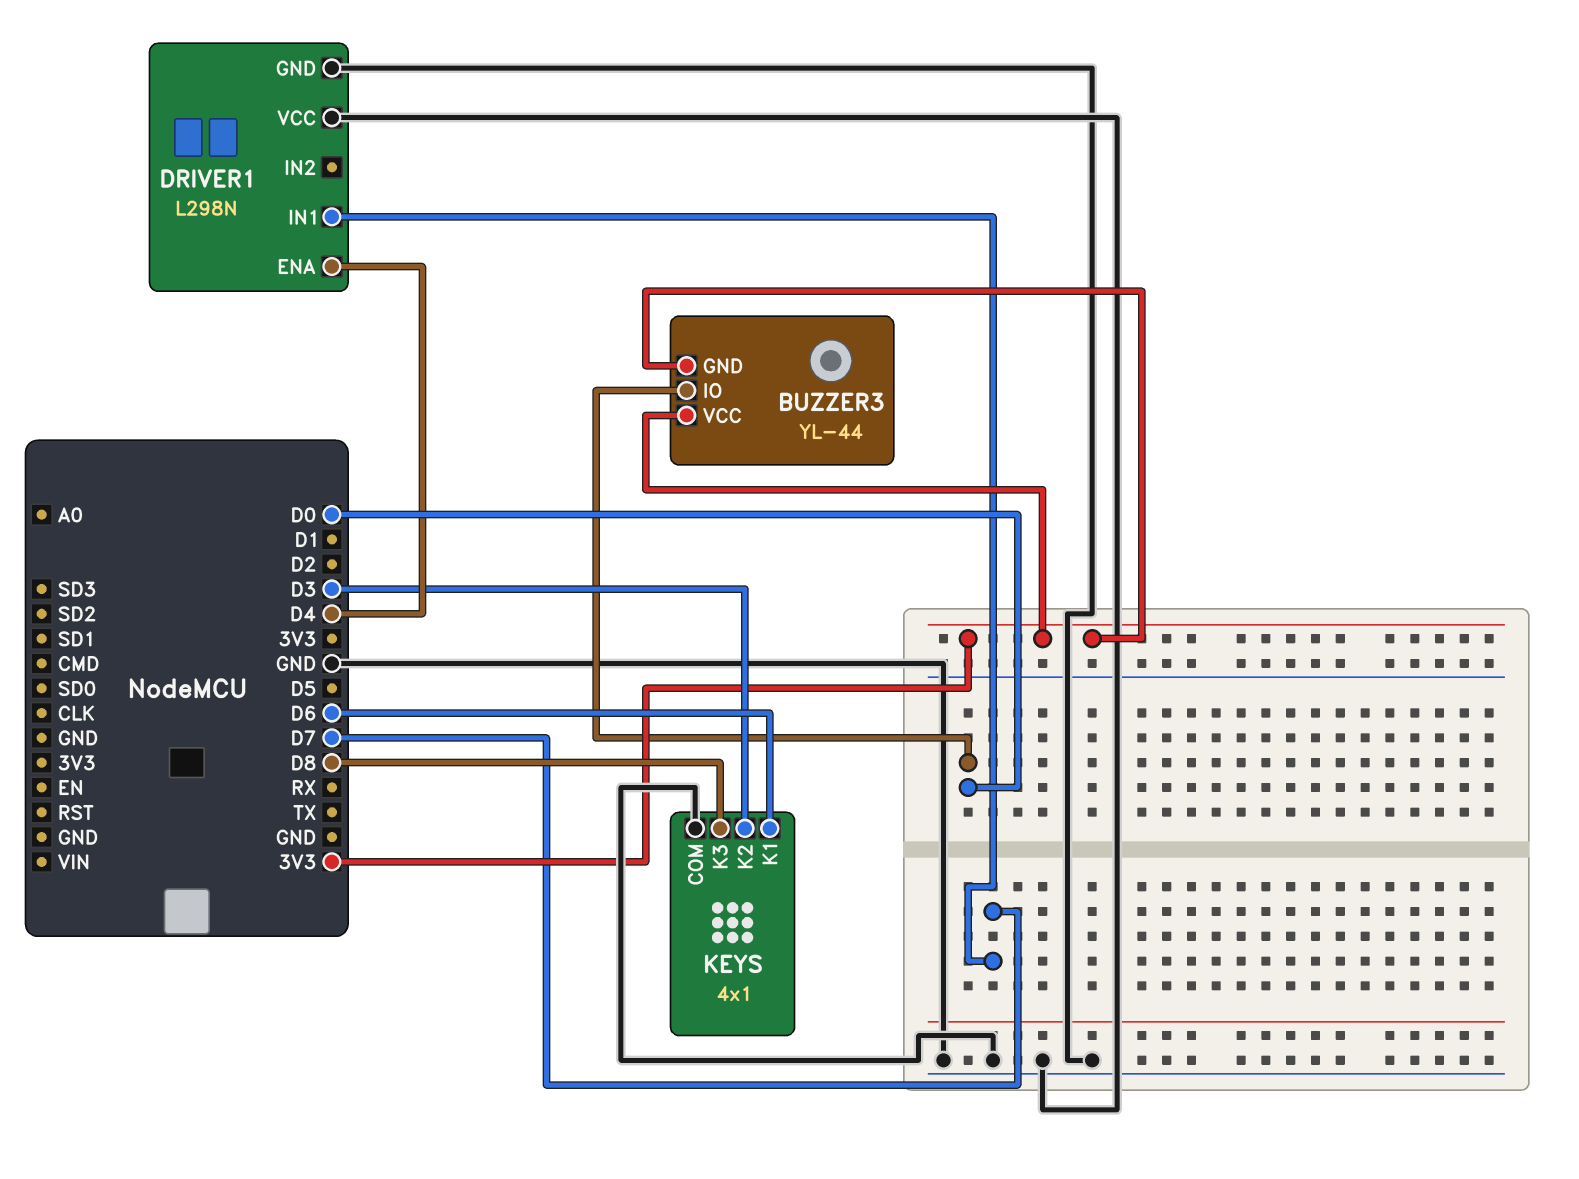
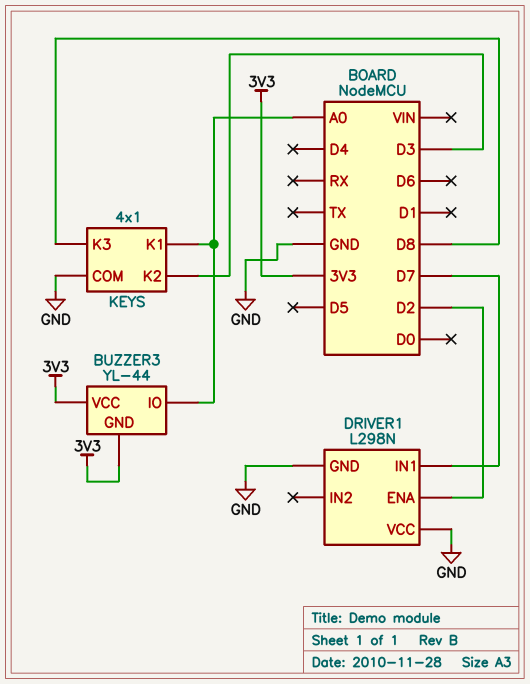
BUZZER3 pin IO: D0 -> A0
DRIVER1 pin ENA: D4 -> D2
KEYS pin K1: D6 -> A0

